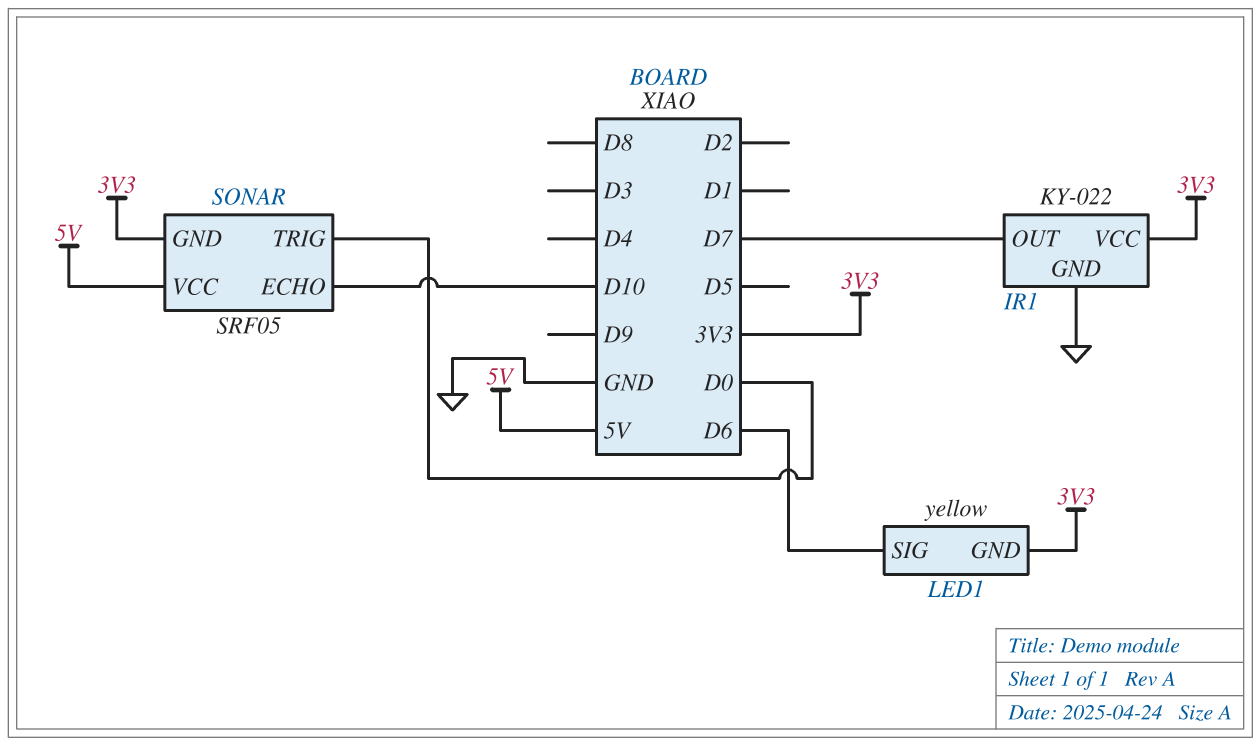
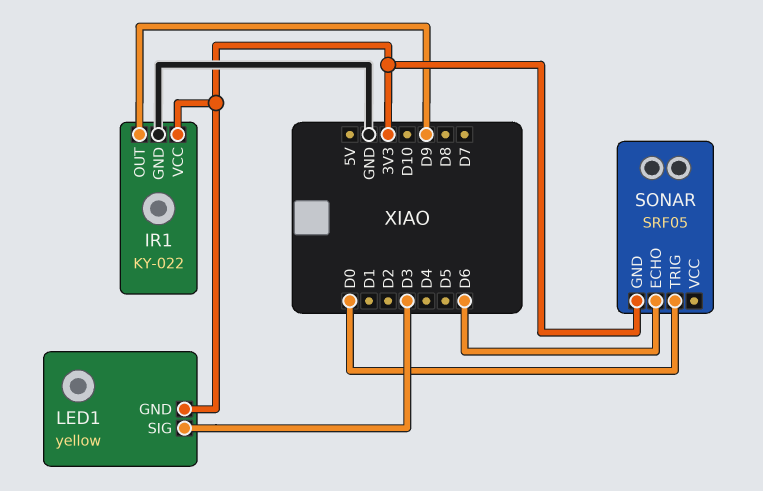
IR1 pin OUT: D7 -> D9
LED1 pin SIG: D6 -> D3
SONAR pin ECHO: D10 -> D6
SONAR pin VCC: 5V -> none

